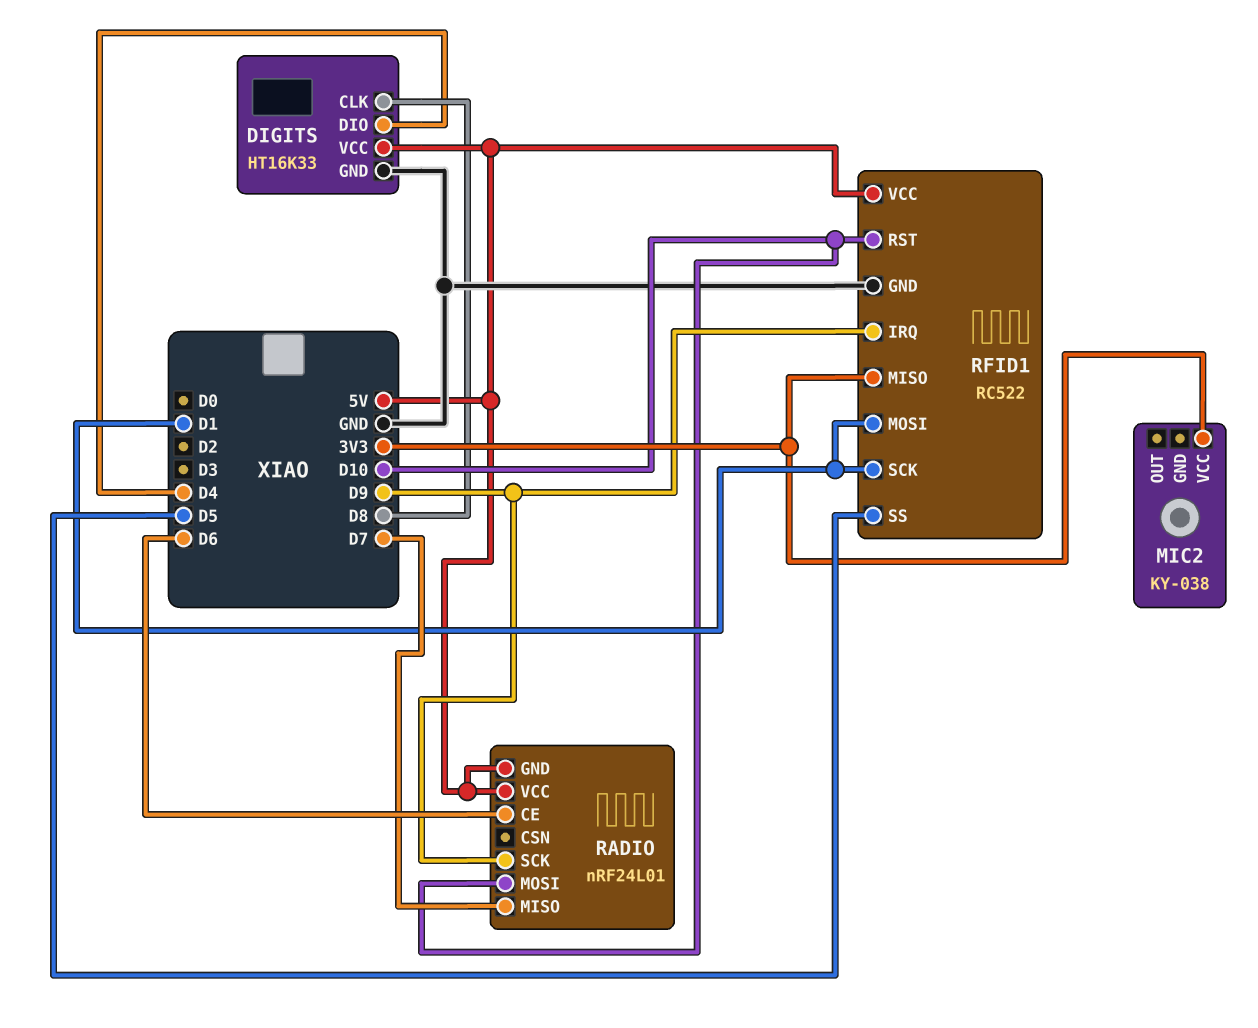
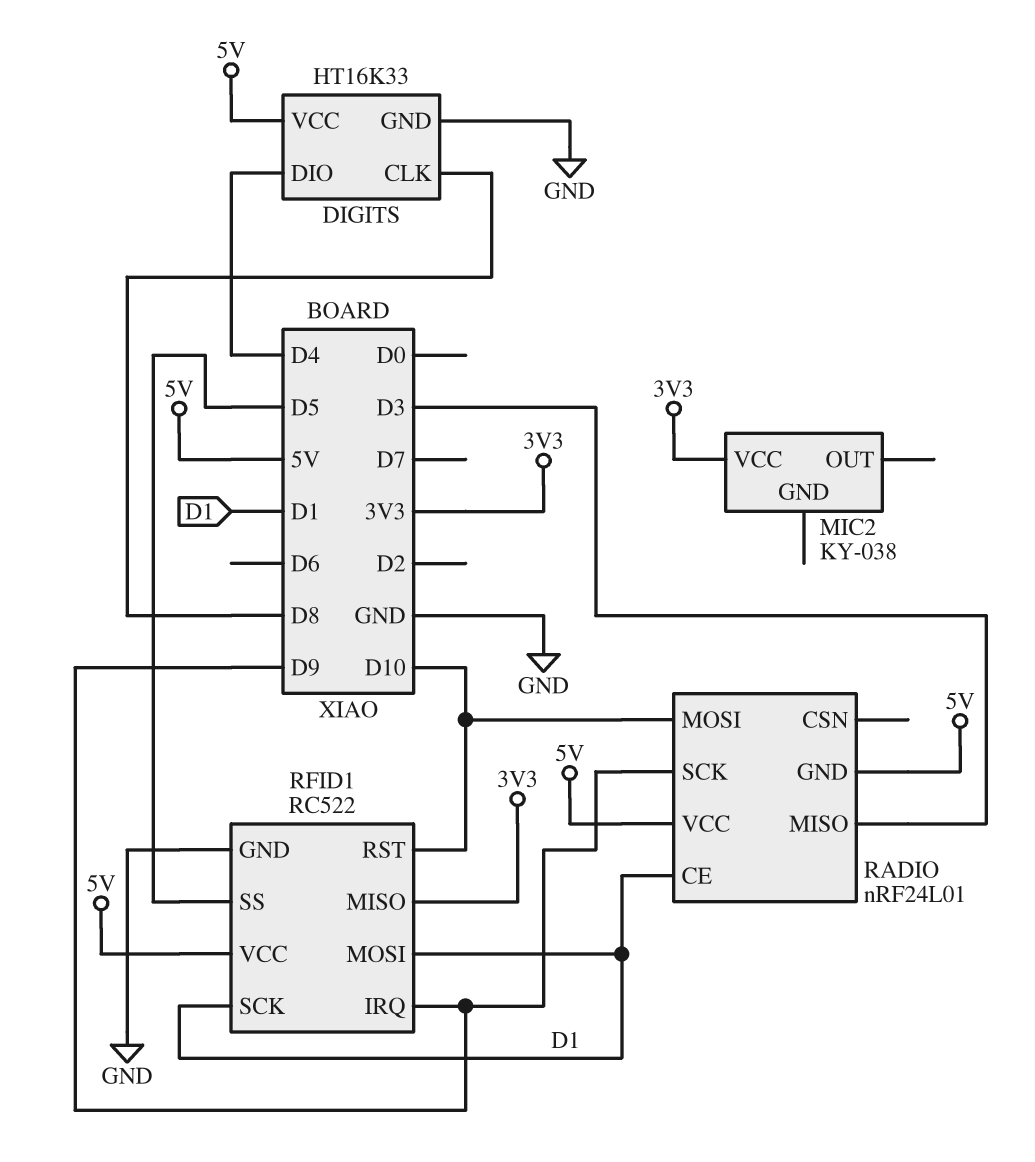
RADIO pin CE: D6 -> D1
RADIO pin MISO: D7 -> D3

